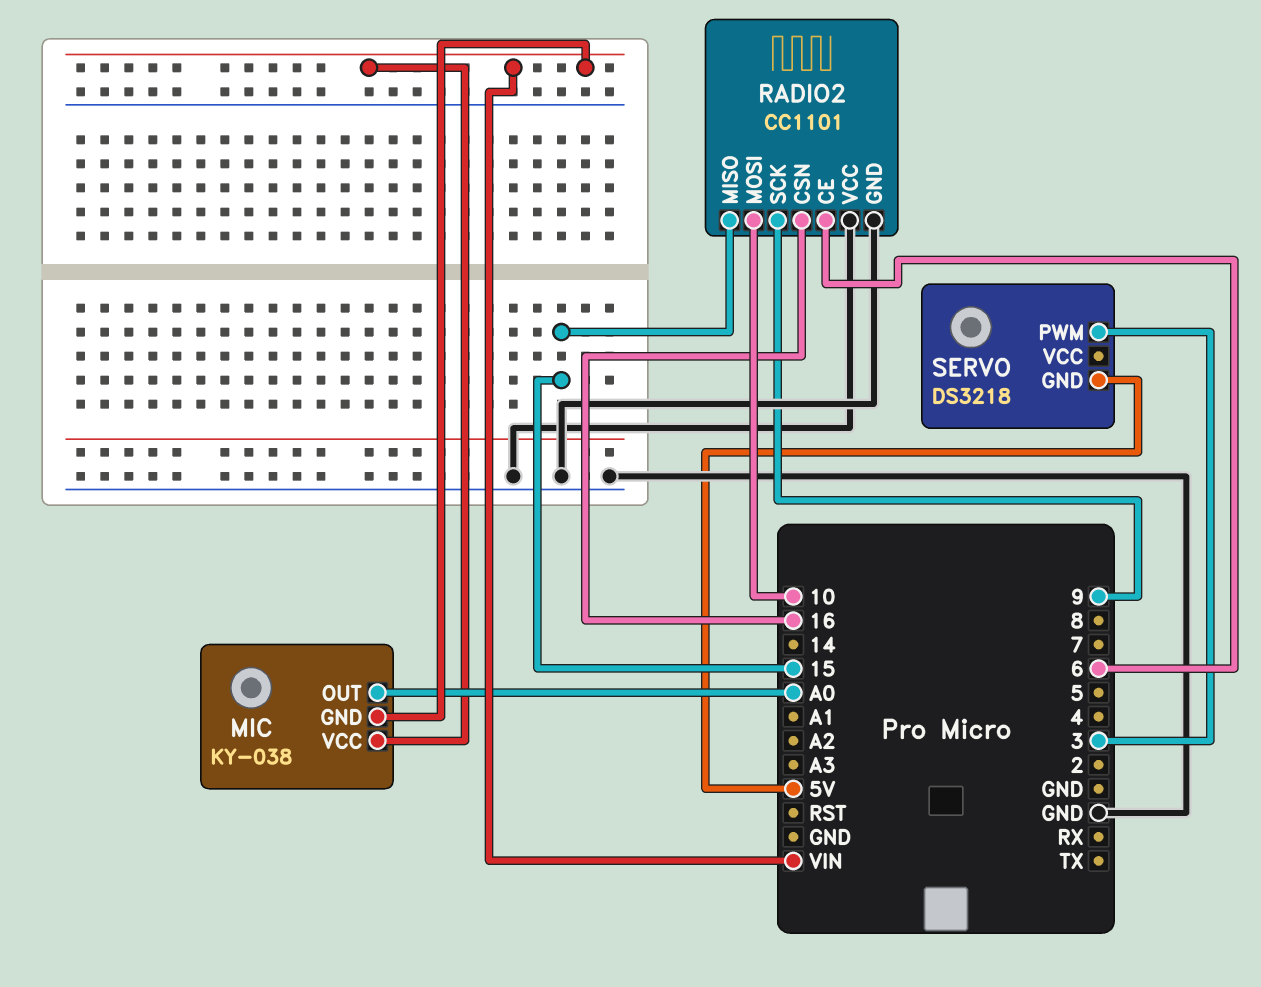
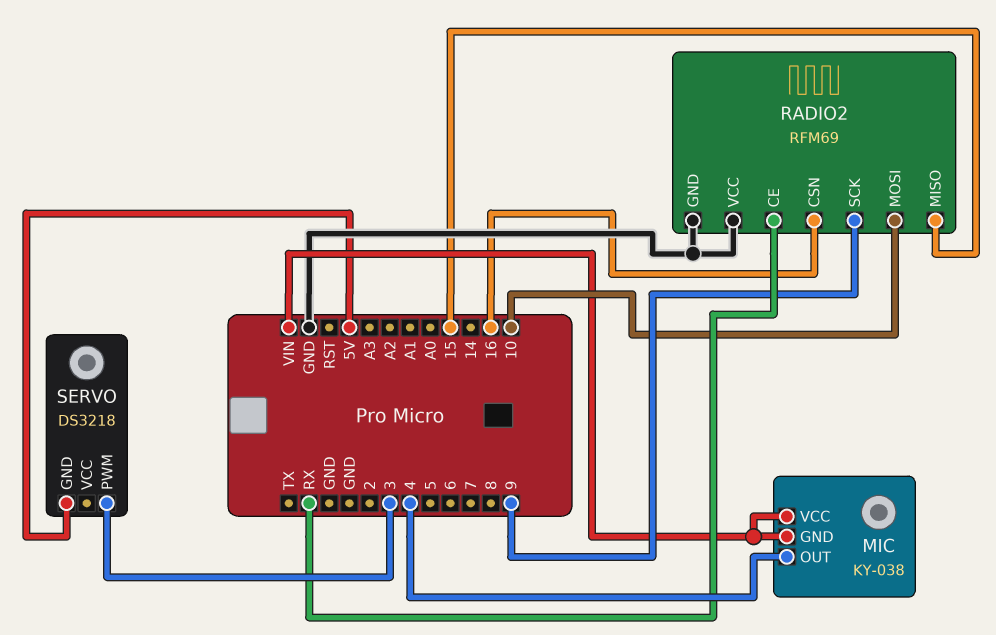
MIC pin OUT: A0 -> 4
RADIO2: CC1101 -> RFM69
RADIO2 pin CE: 6 -> RX

